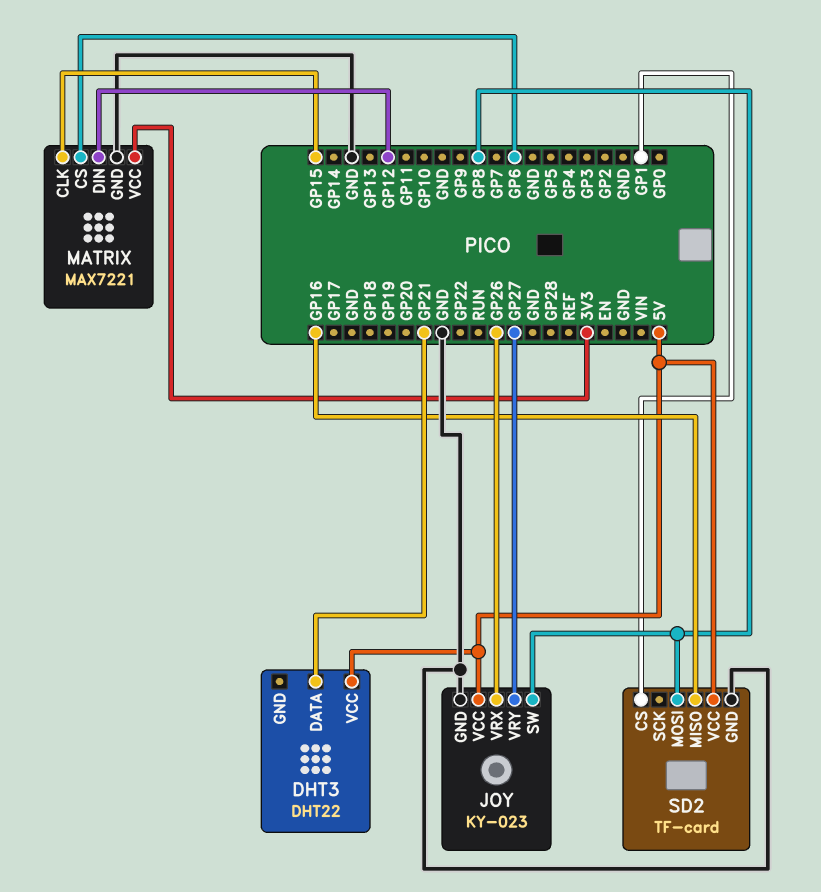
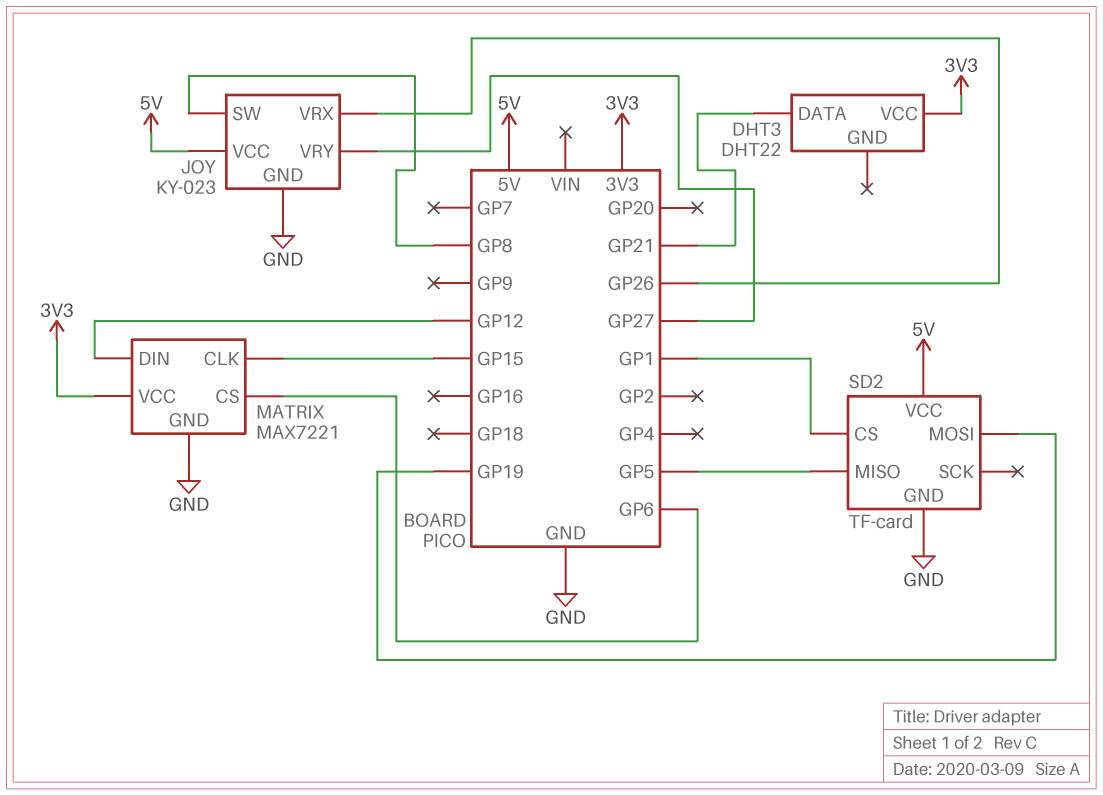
DHT3 pin VCC: 5V -> 3V3
SD2 pin MISO: GP16 -> GP5
SD2 pin MOSI: GP8 -> GP19

